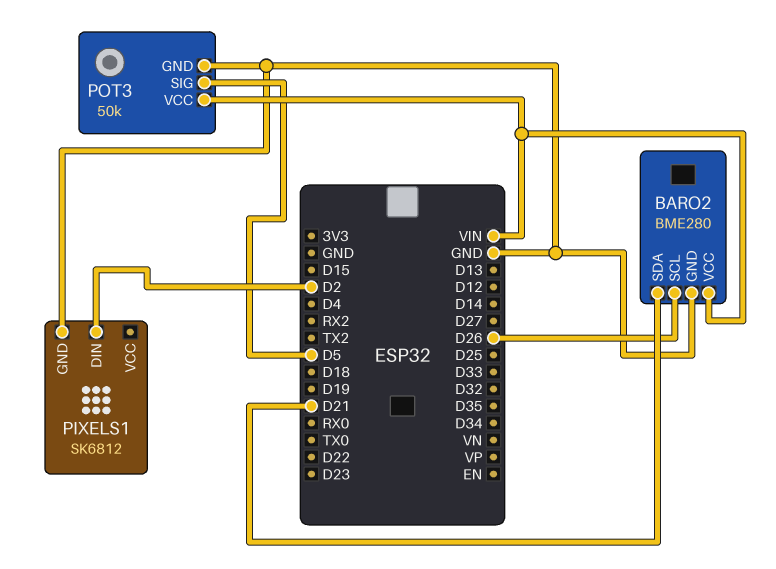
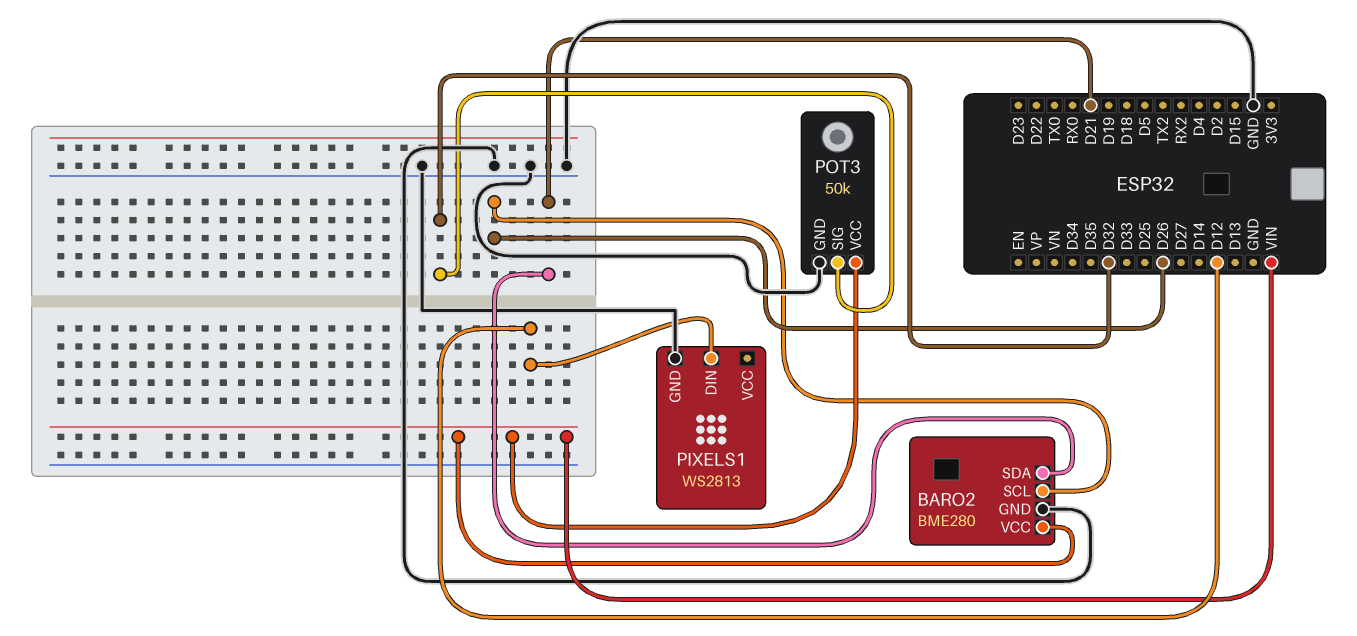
PIXELS1: SK6812 -> WS2813
PIXELS1 pin DIN: D2 -> D12
POT3 pin SIG: D5 -> D32

